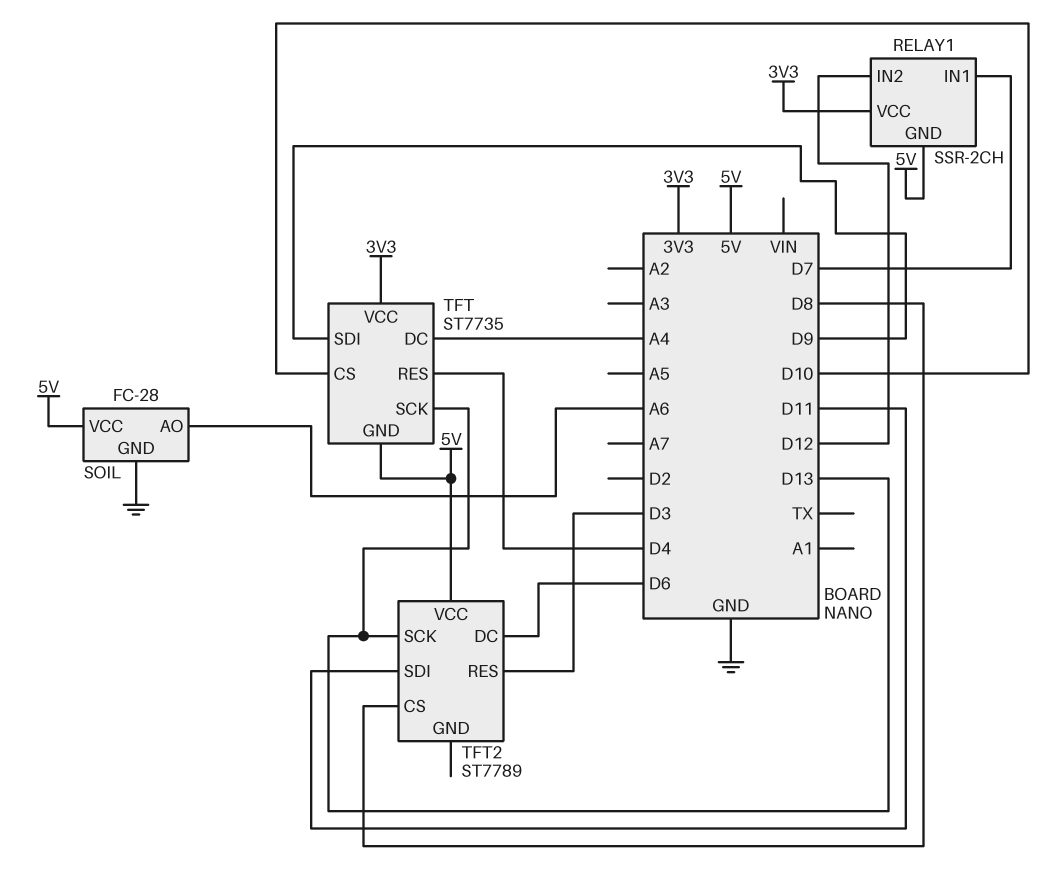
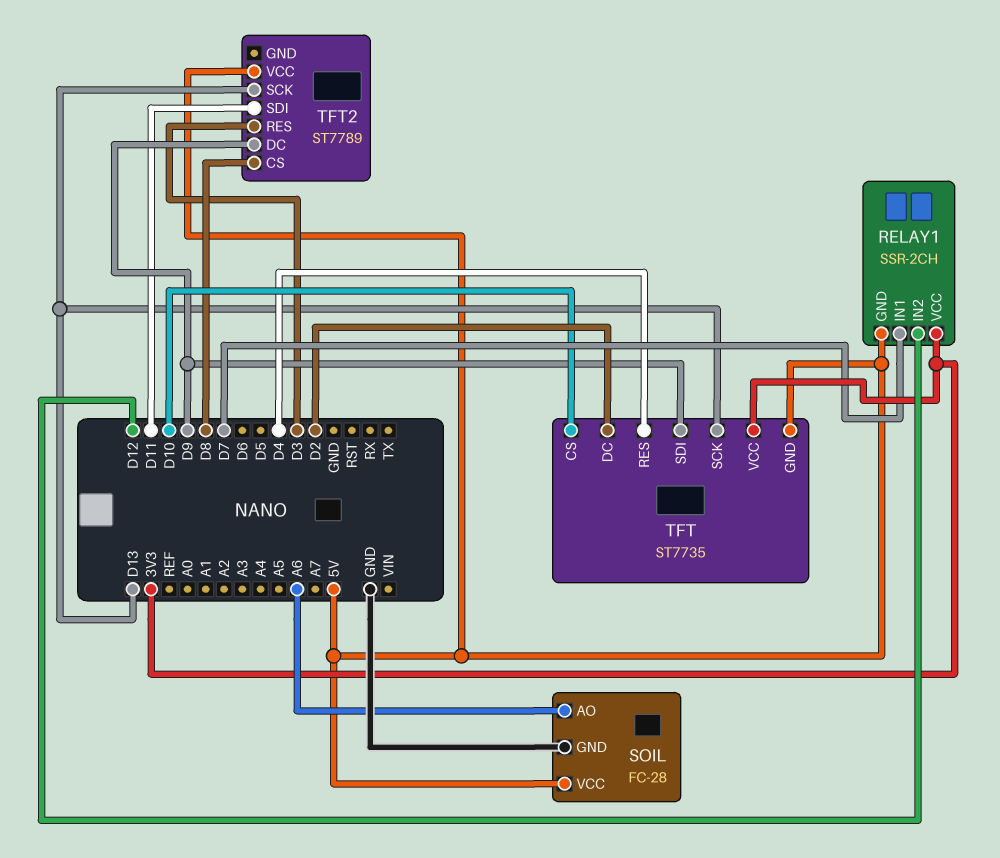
TFT pin DC: A4 -> D2
TFT2 pin DC: D6 -> D9

